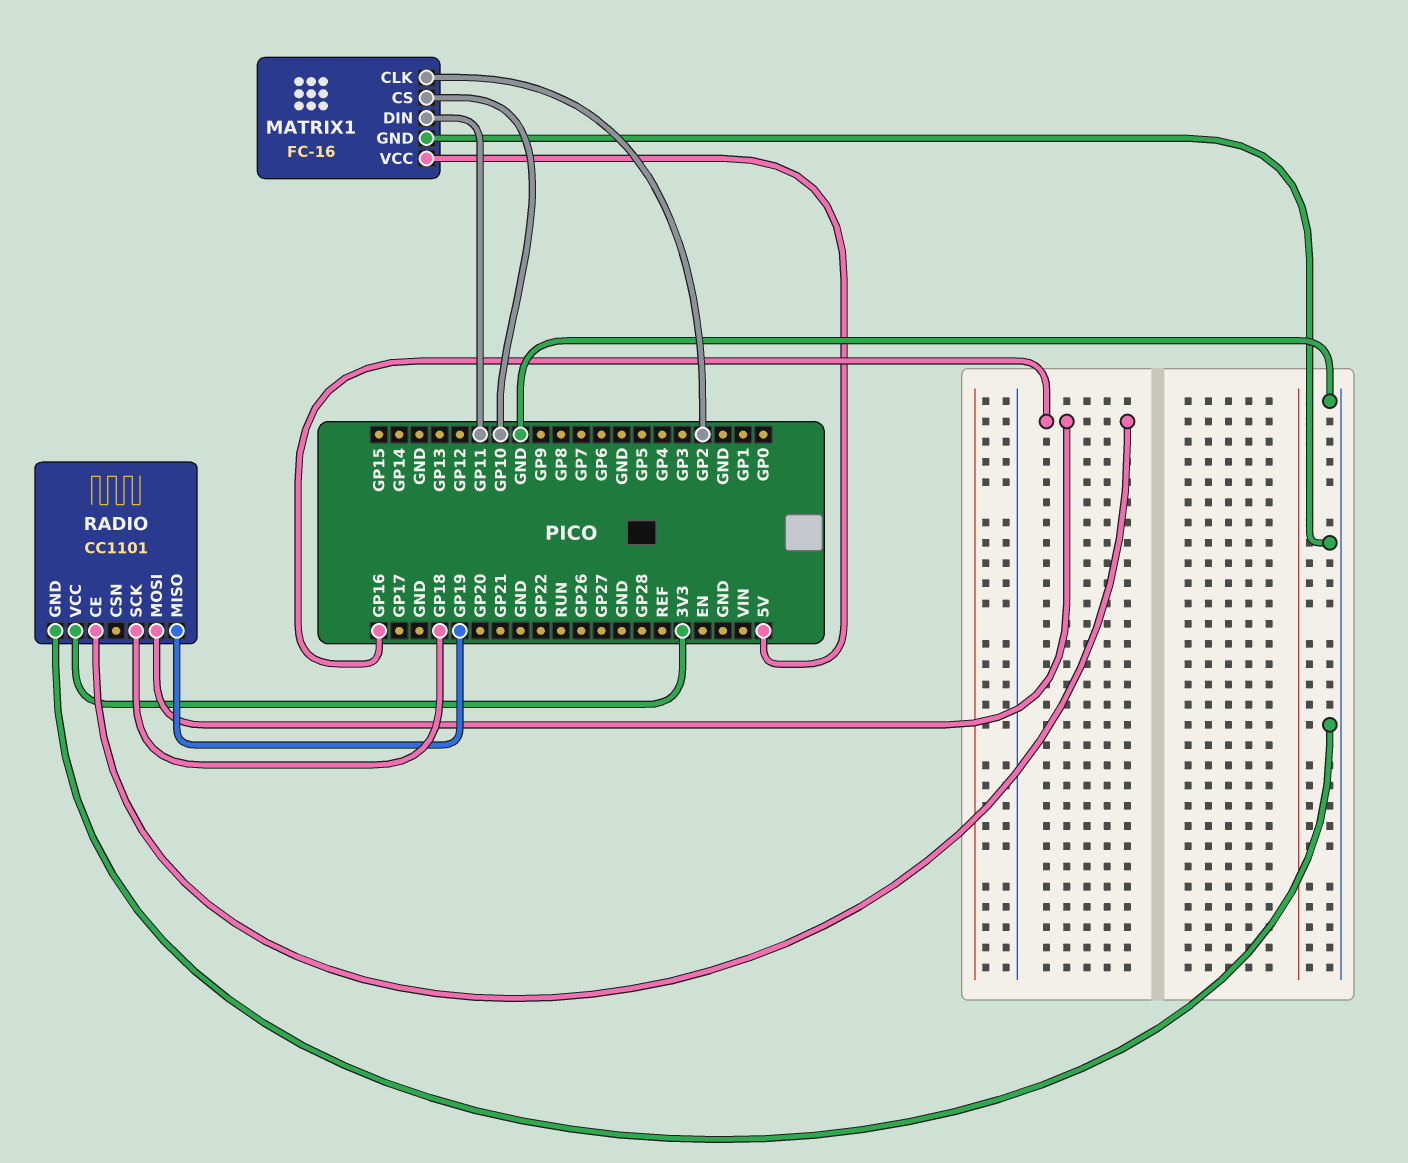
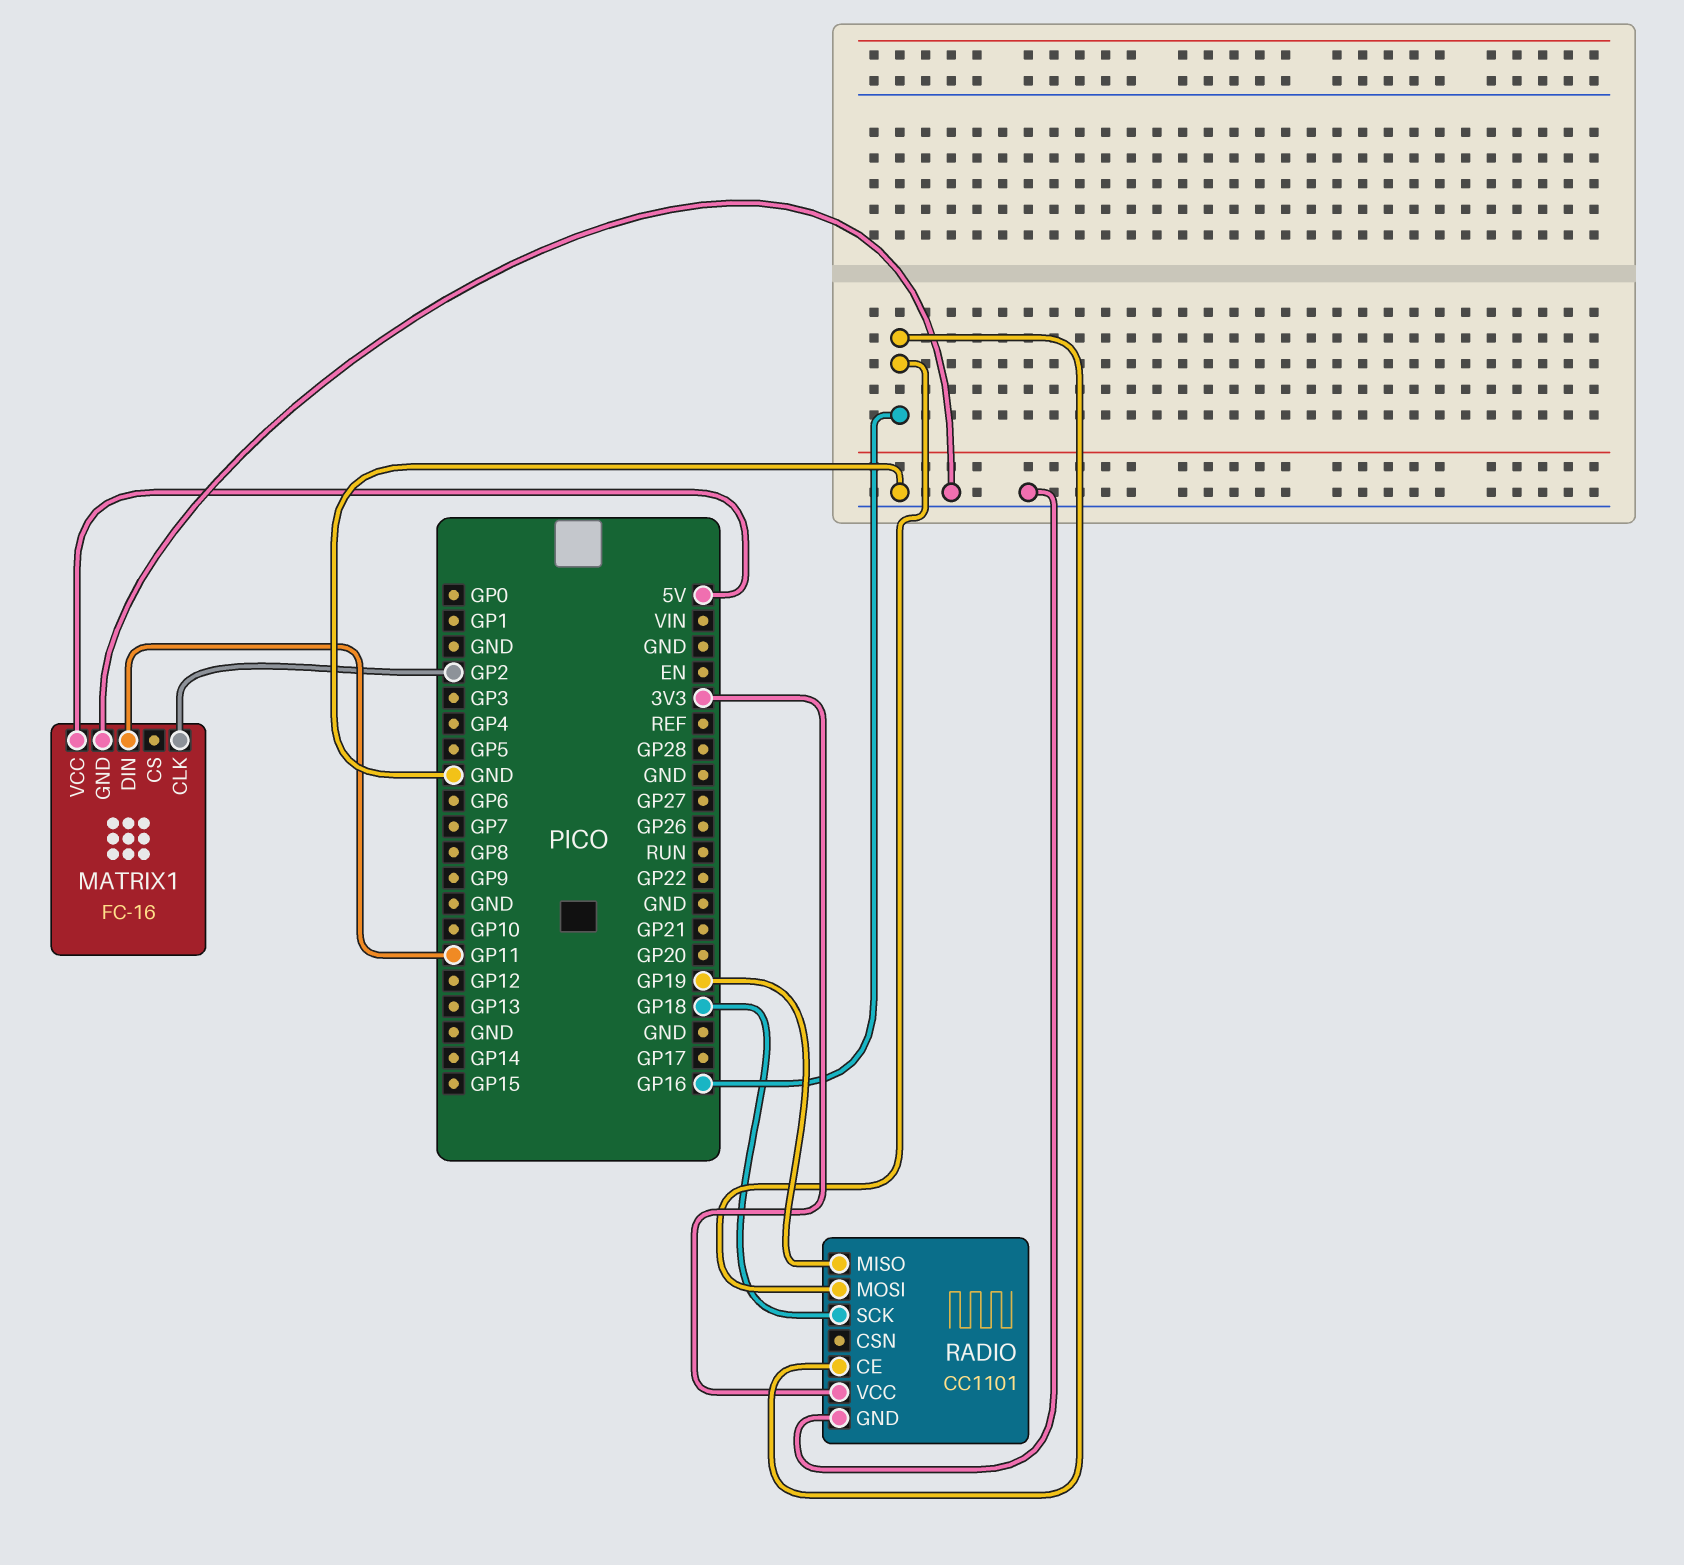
MATRIX1 pin CS: GP10 -> none

